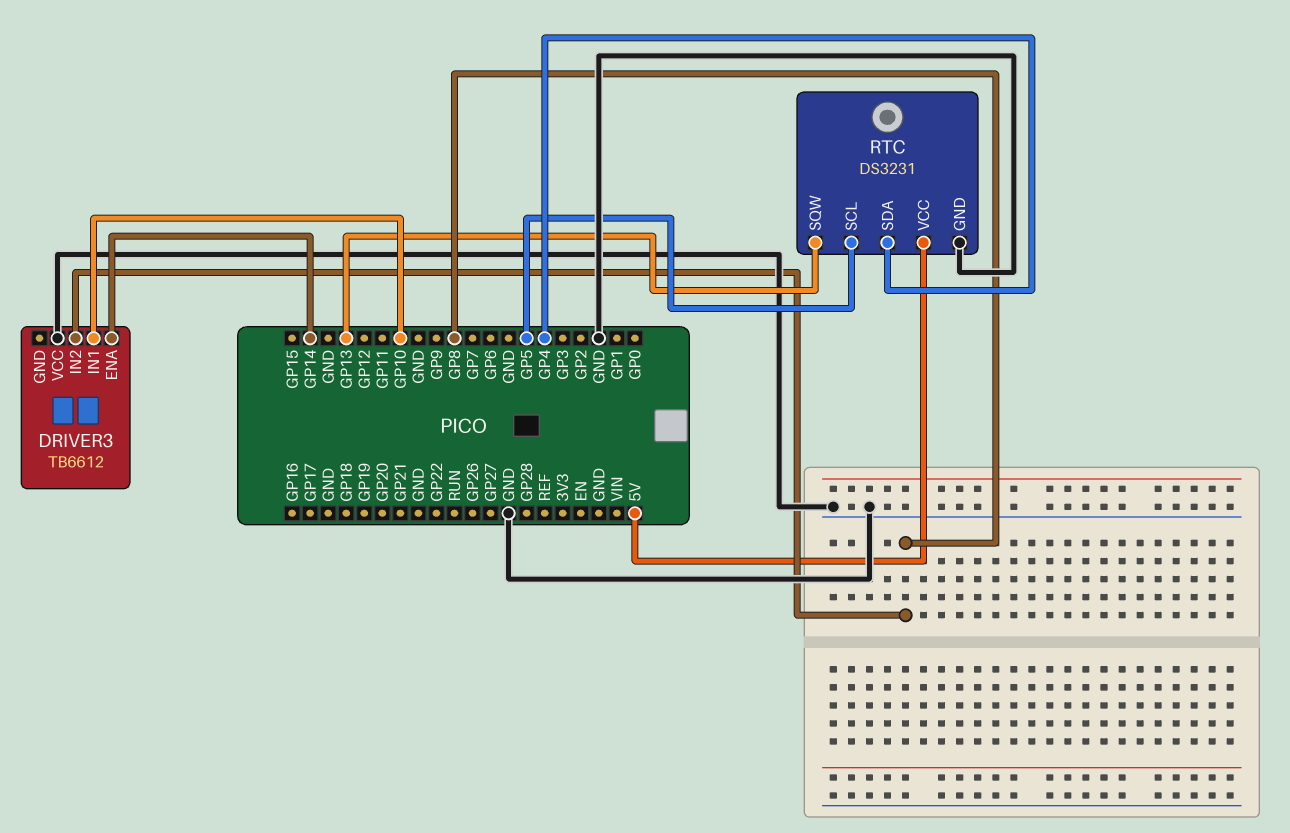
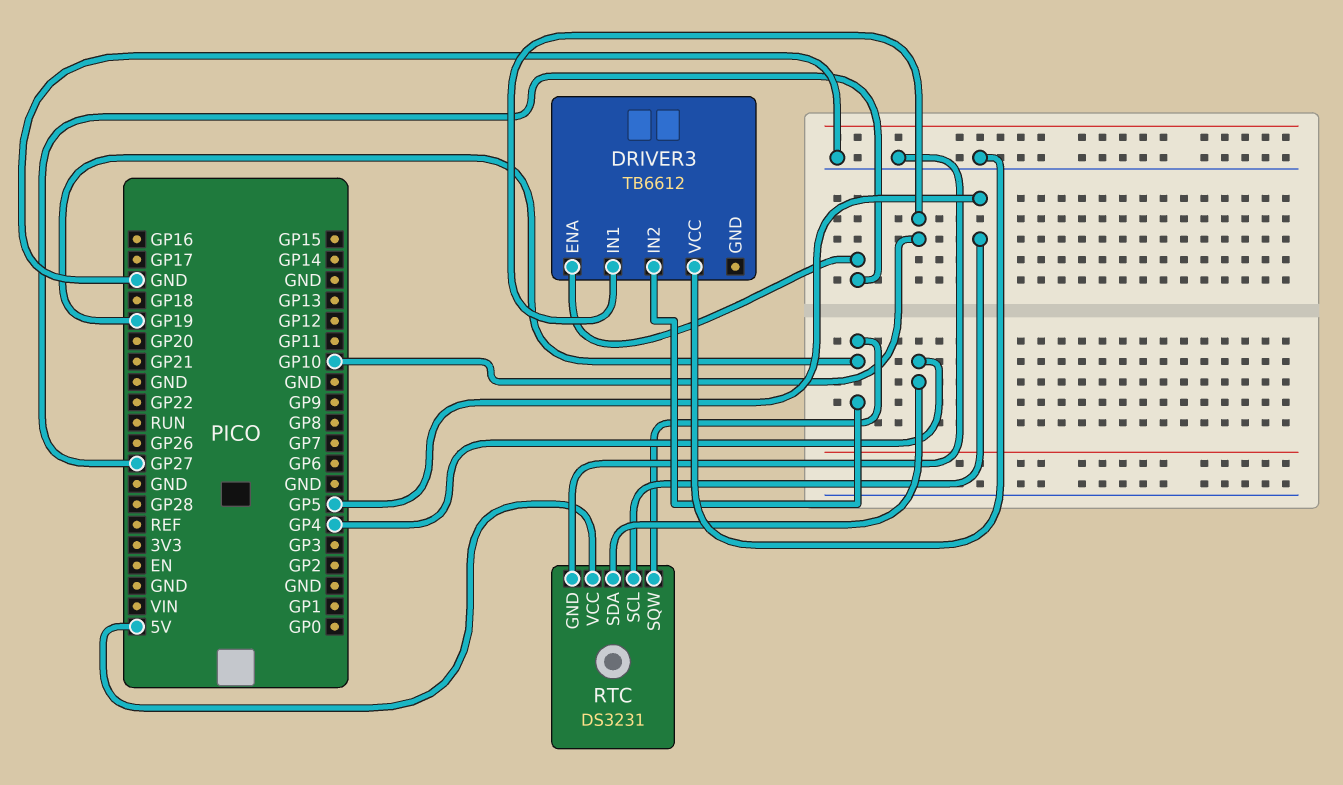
DRIVER3 pin ENA: GP14 -> GP27
DRIVER3 pin IN2: GP8 -> GP19
RTC pin SQW: GP13 -> GP19

